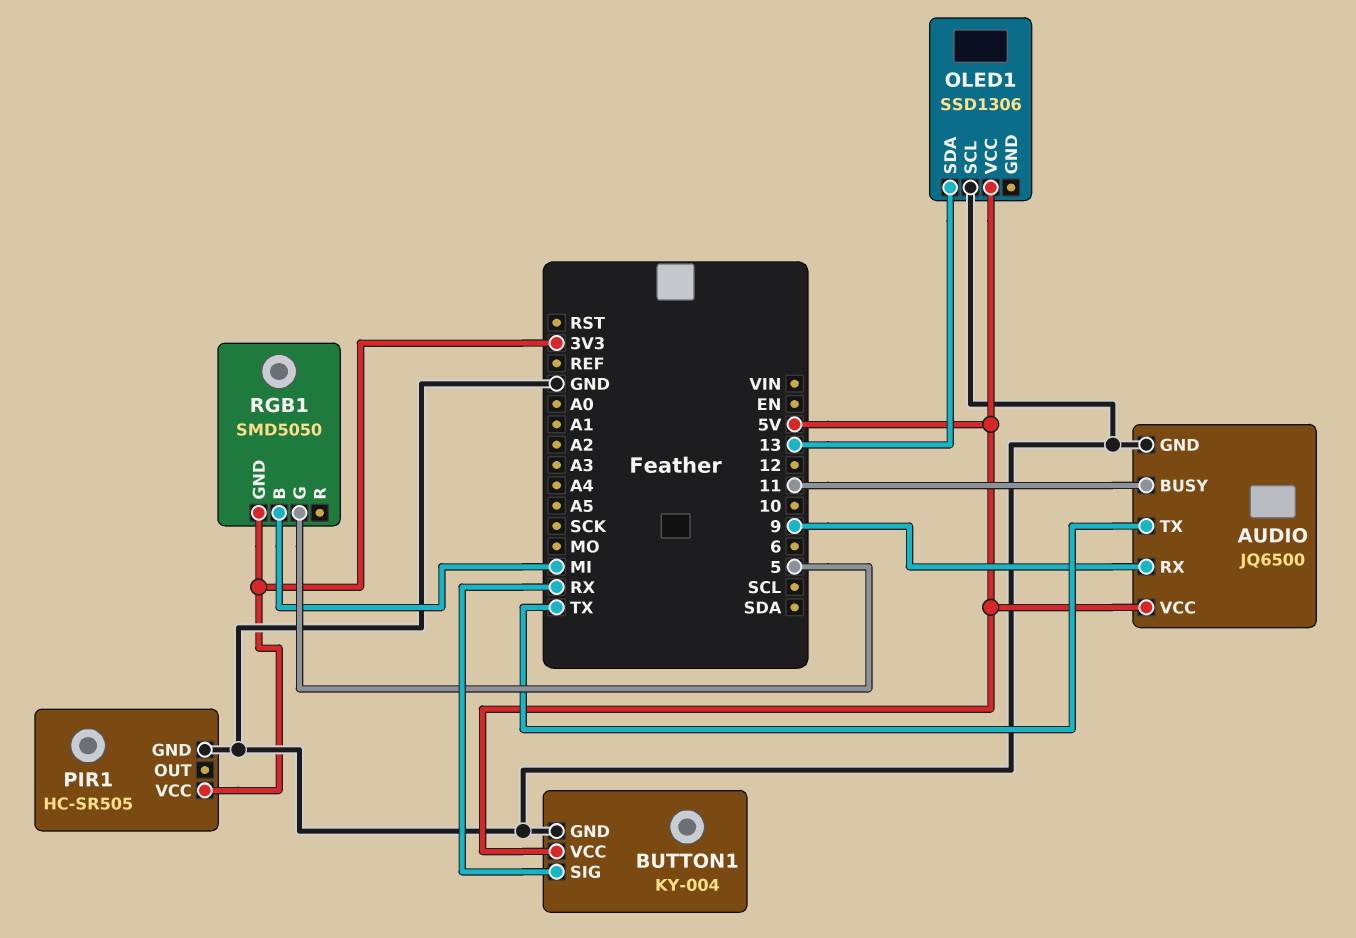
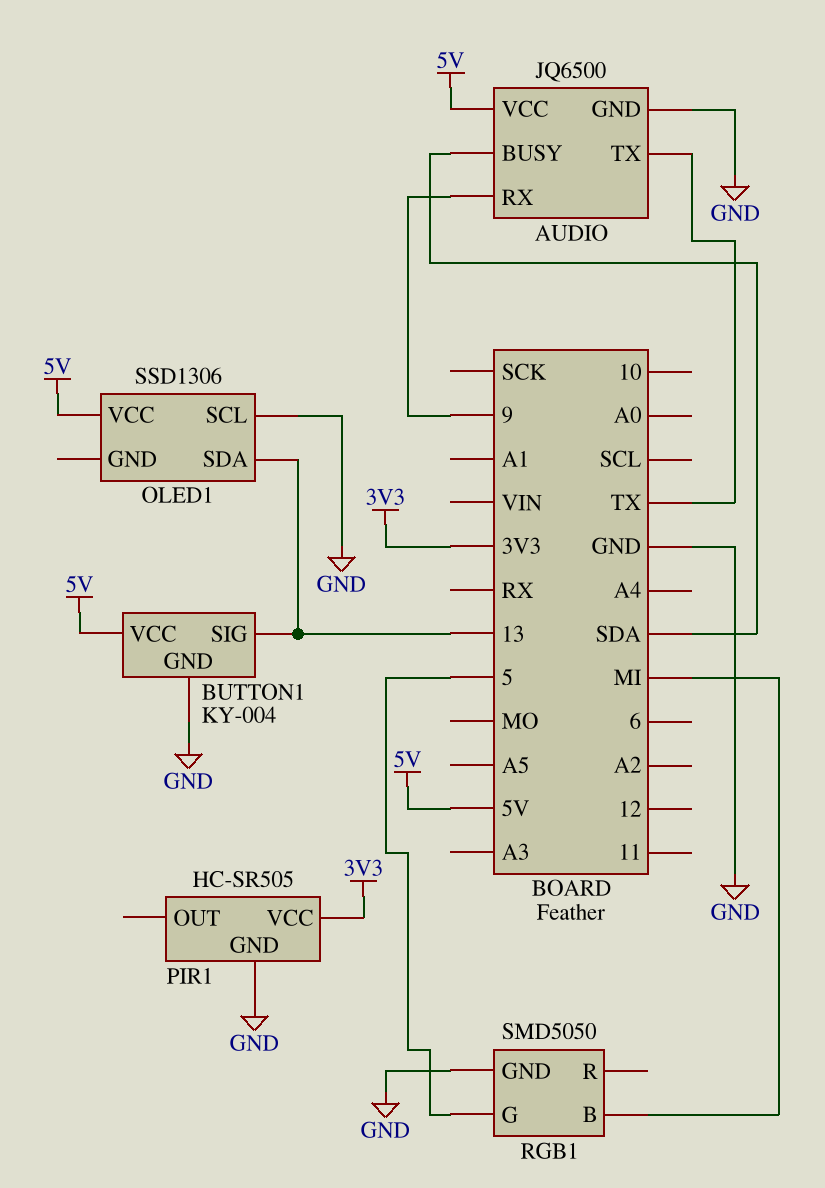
AUDIO pin BUSY: 11 -> SDA
BUTTON1 pin SIG: RX -> 13
RGB1 pin GND: 3V3 -> GND

